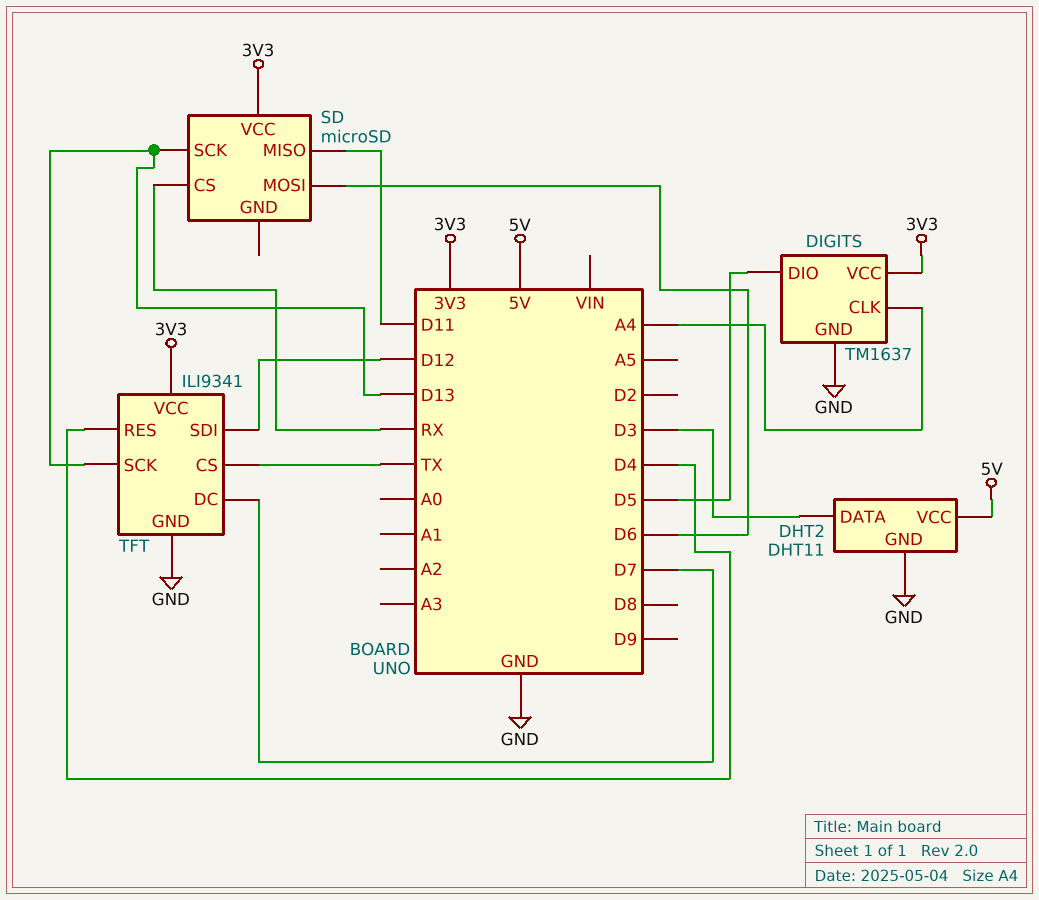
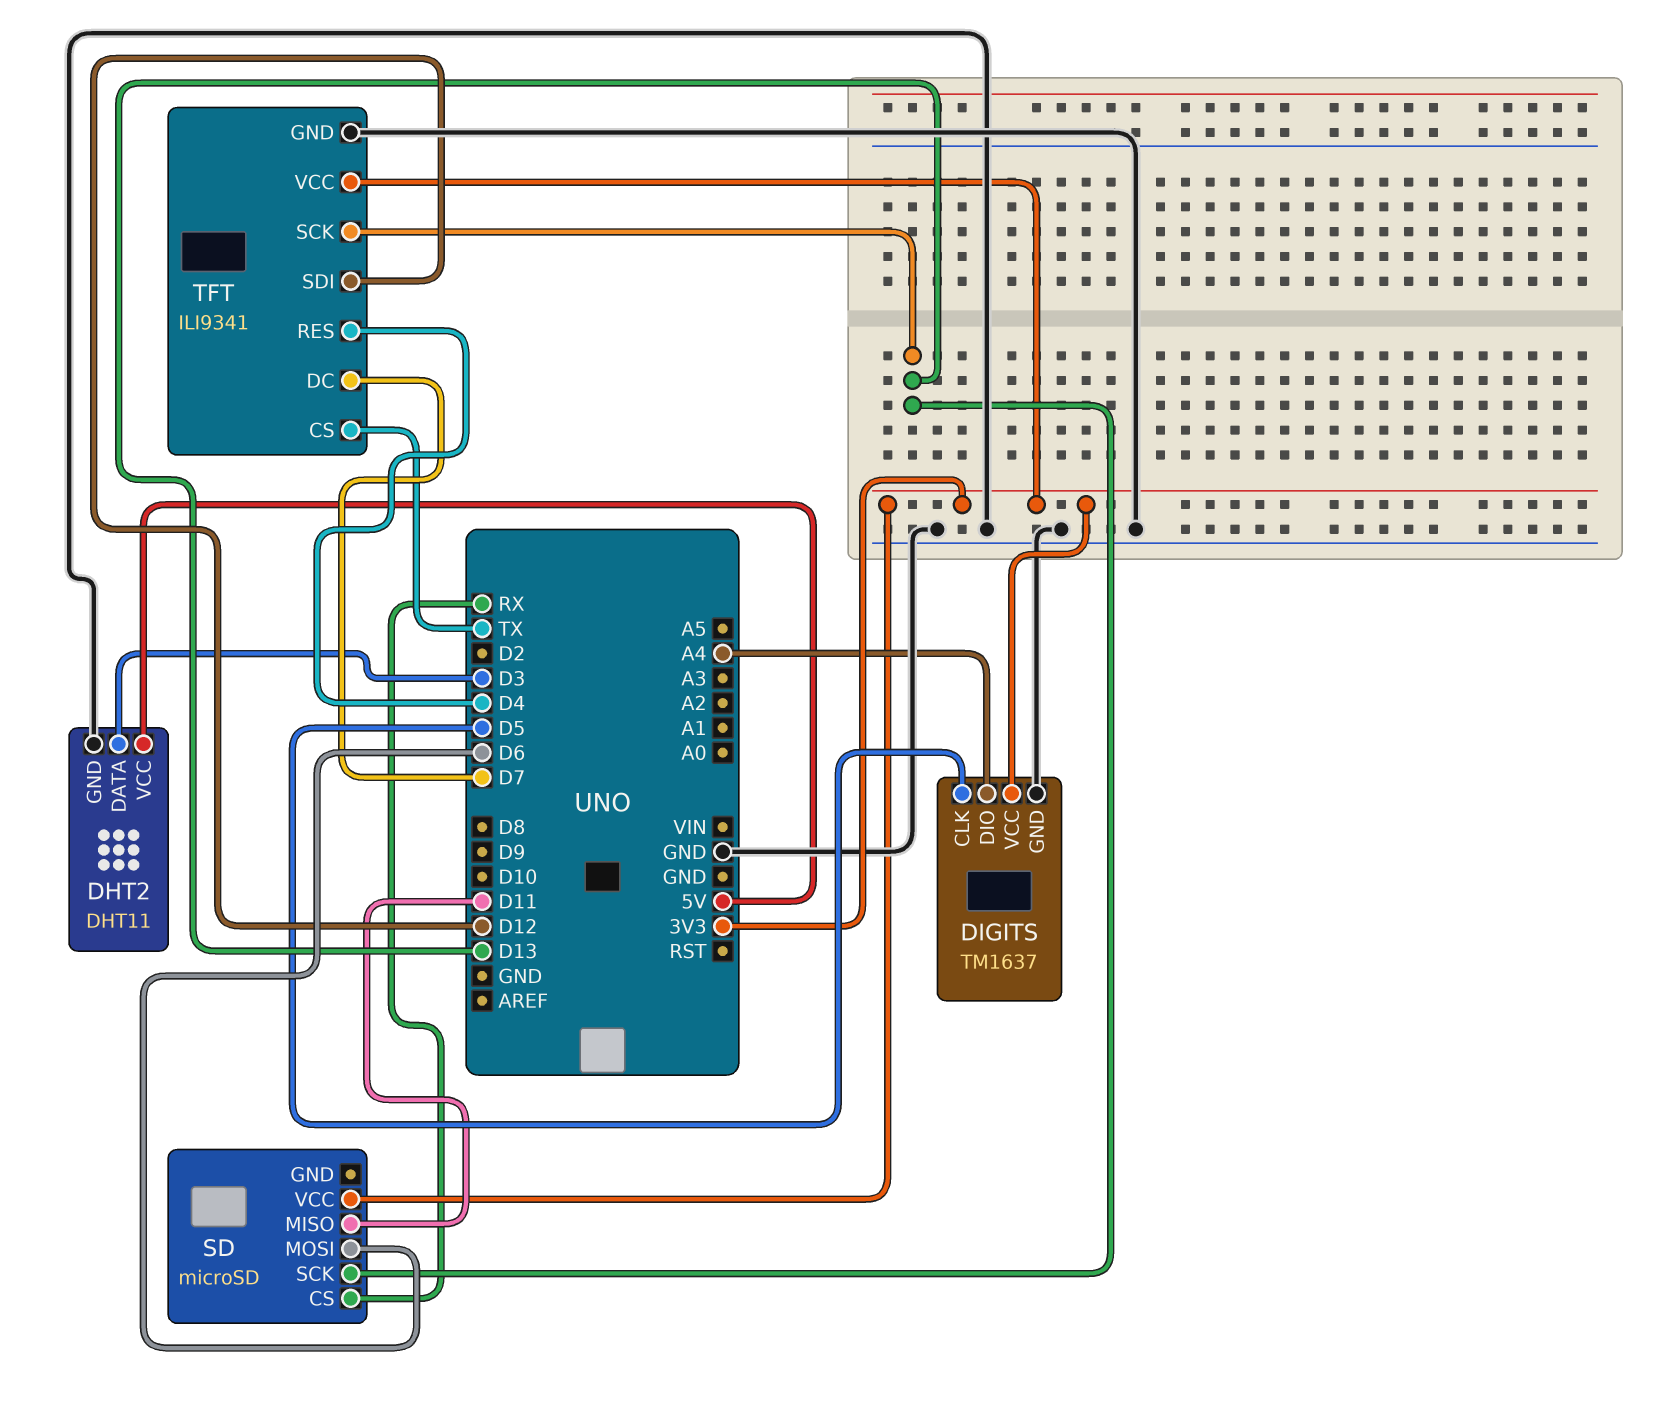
DIGITS pin CLK: A4 -> D5
DIGITS pin DIO: D5 -> A4

